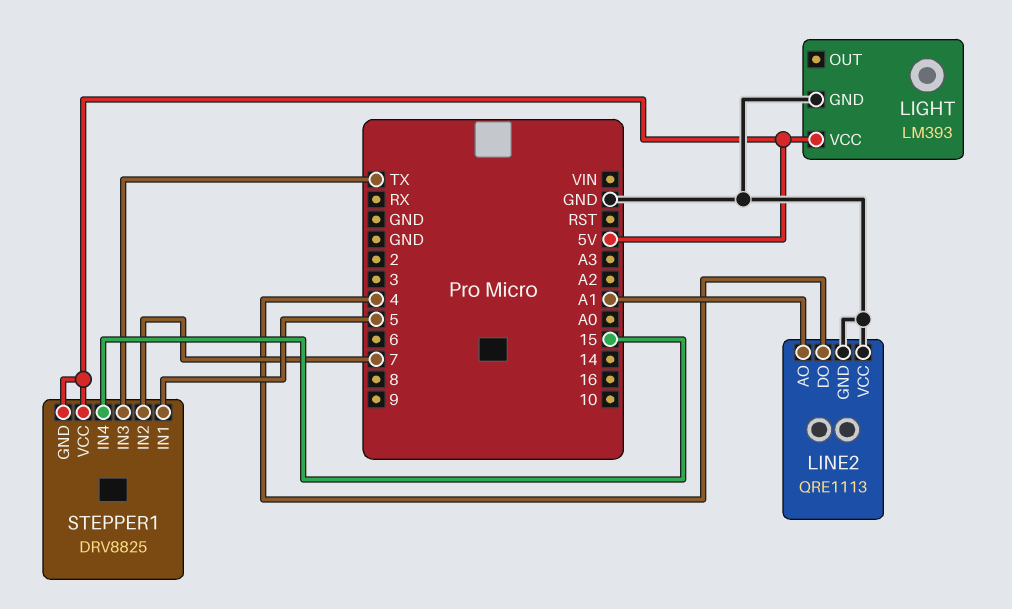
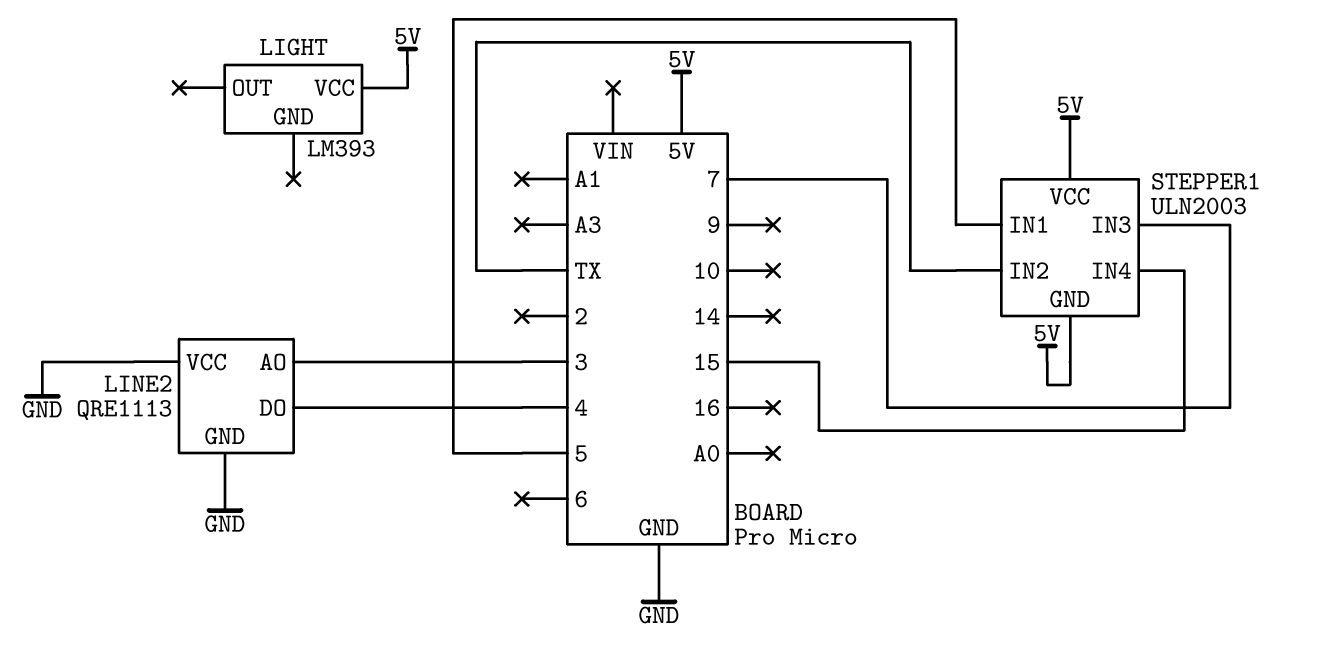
LIGHT pin GND: GND -> none
LINE2 pin AO: A1 -> 3
STEPPER1: DRV8825 -> ULN2003
STEPPER1 pin IN2: 7 -> TX
STEPPER1 pin IN3: TX -> 7

